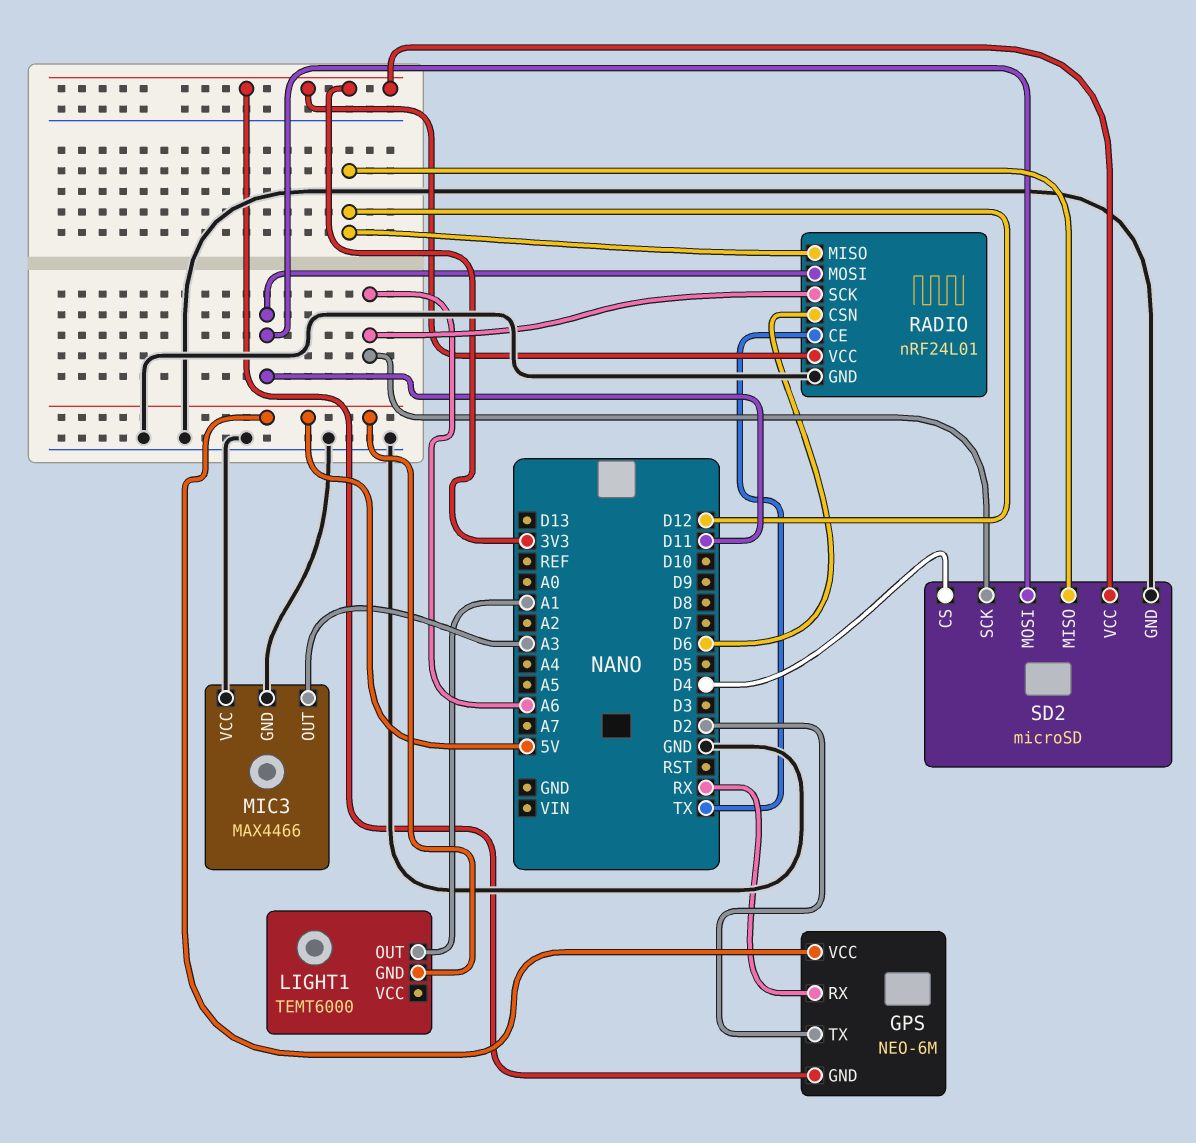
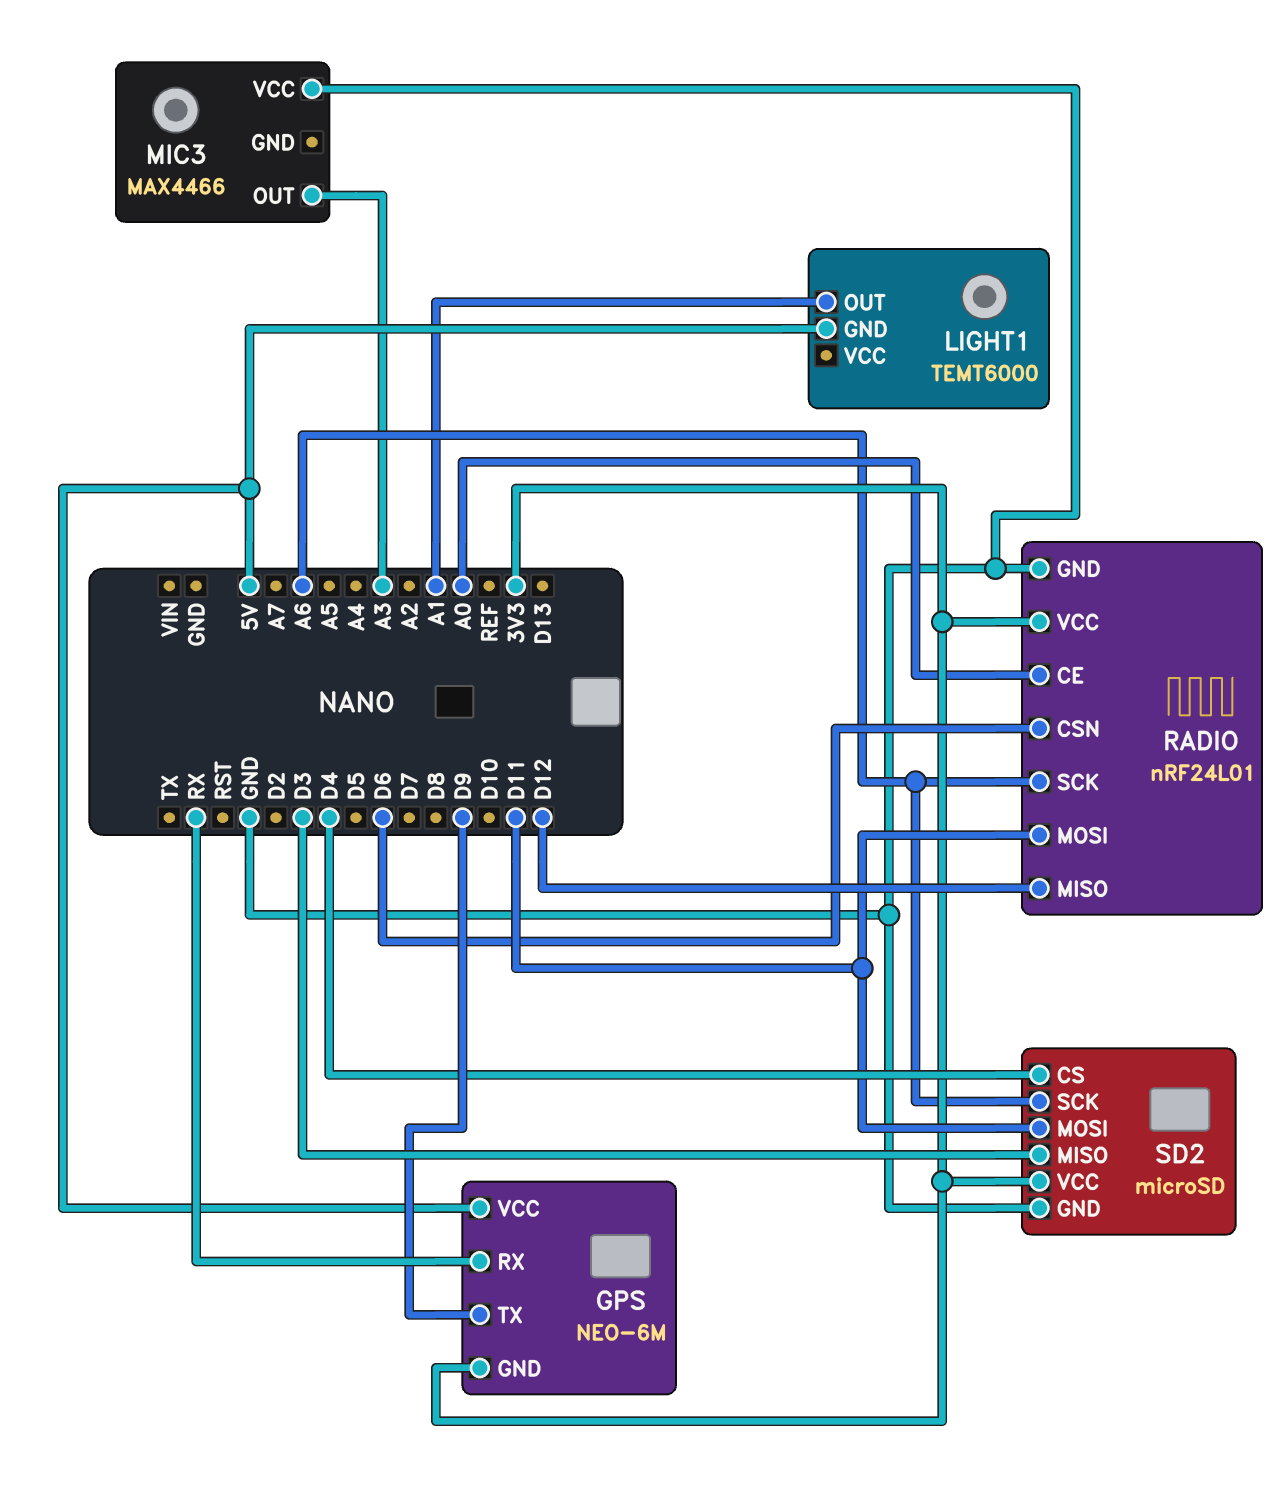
GPS pin TX: D2 -> D9
MIC3 pin GND: GND -> none
RADIO pin CE: TX -> A0
SD2 pin MISO: D12 -> D3

